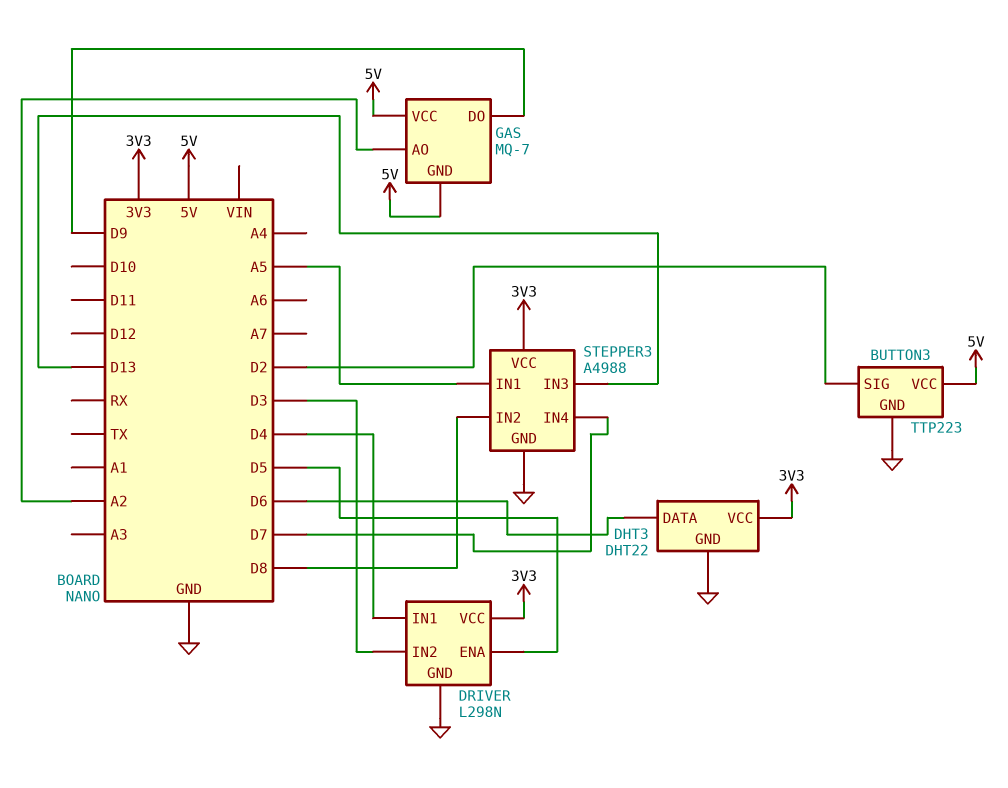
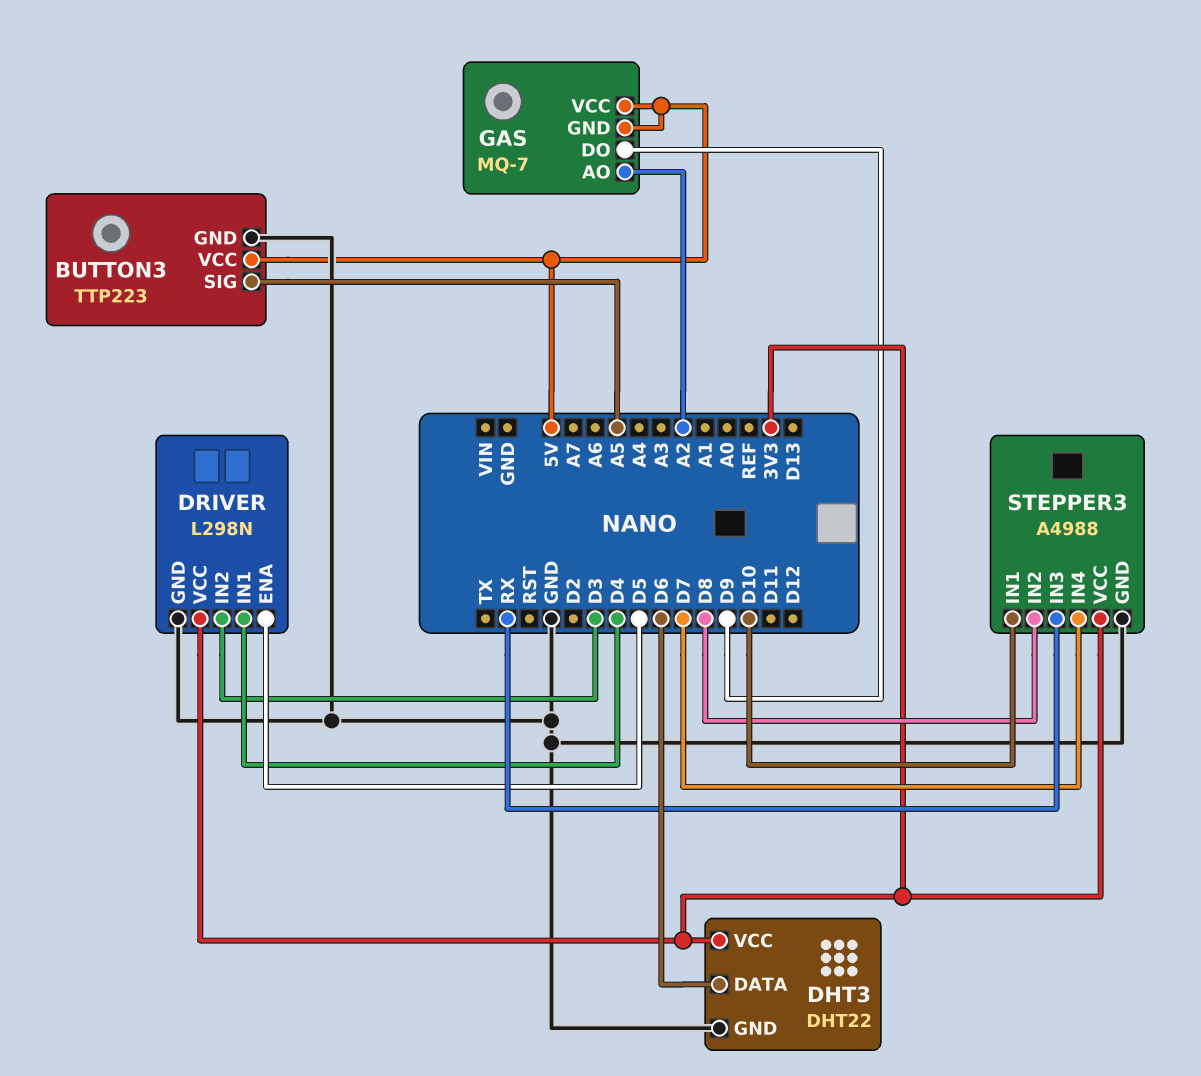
BUTTON3 pin SIG: D2 -> A5
STEPPER3 pin IN1: A5 -> D10
STEPPER3 pin IN3: D13 -> RX

